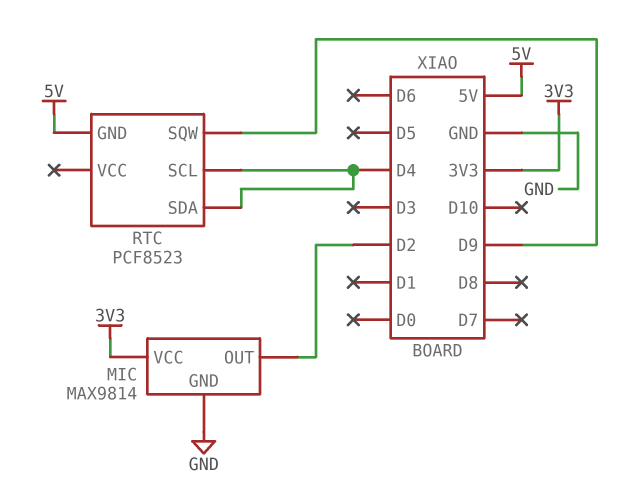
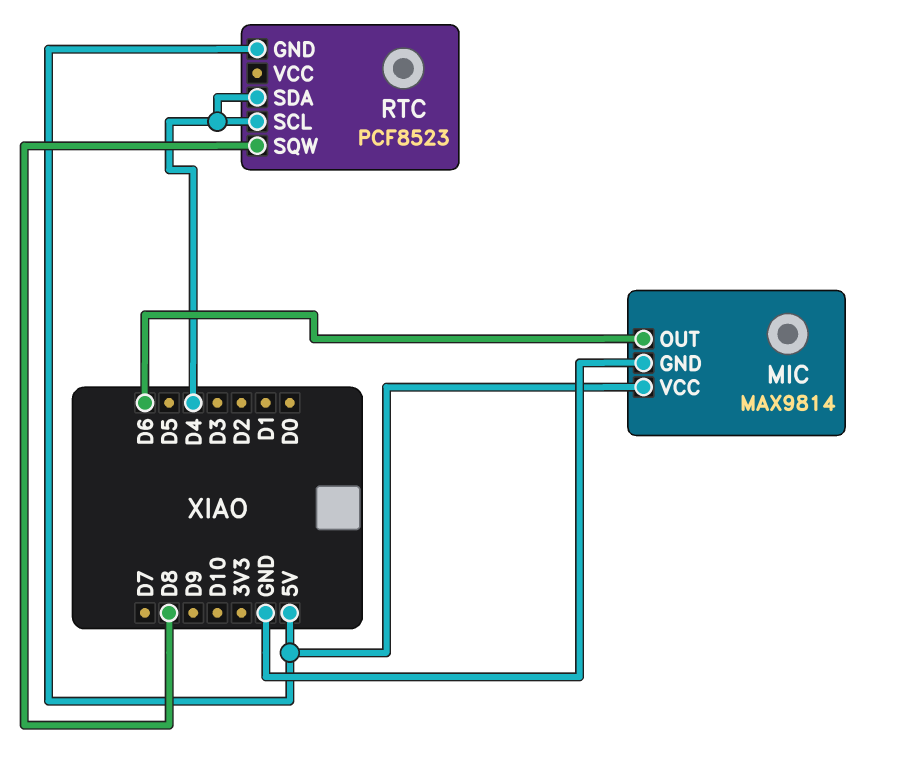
MIC pin OUT: D2 -> D6
MIC pin VCC: 3V3 -> 5V
RTC pin SQW: D9 -> D8

